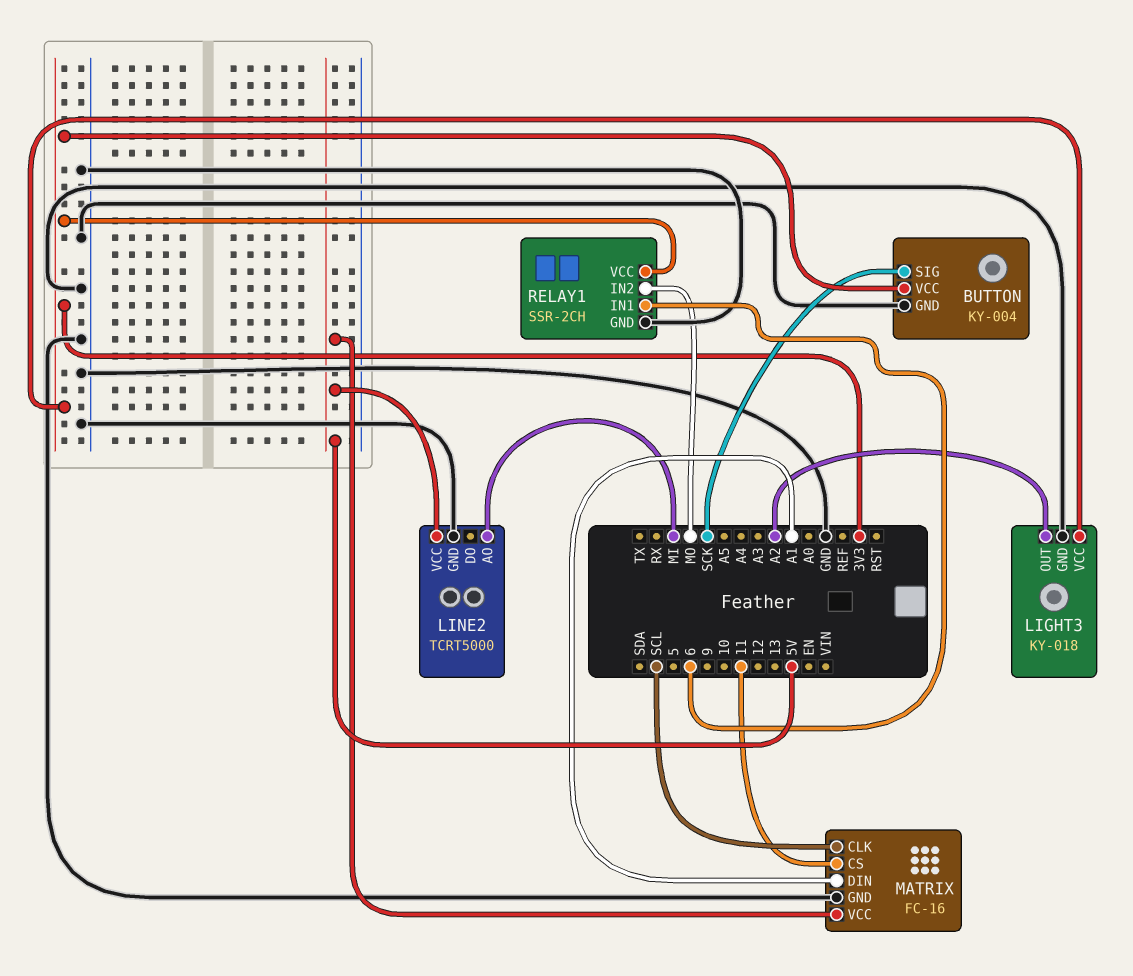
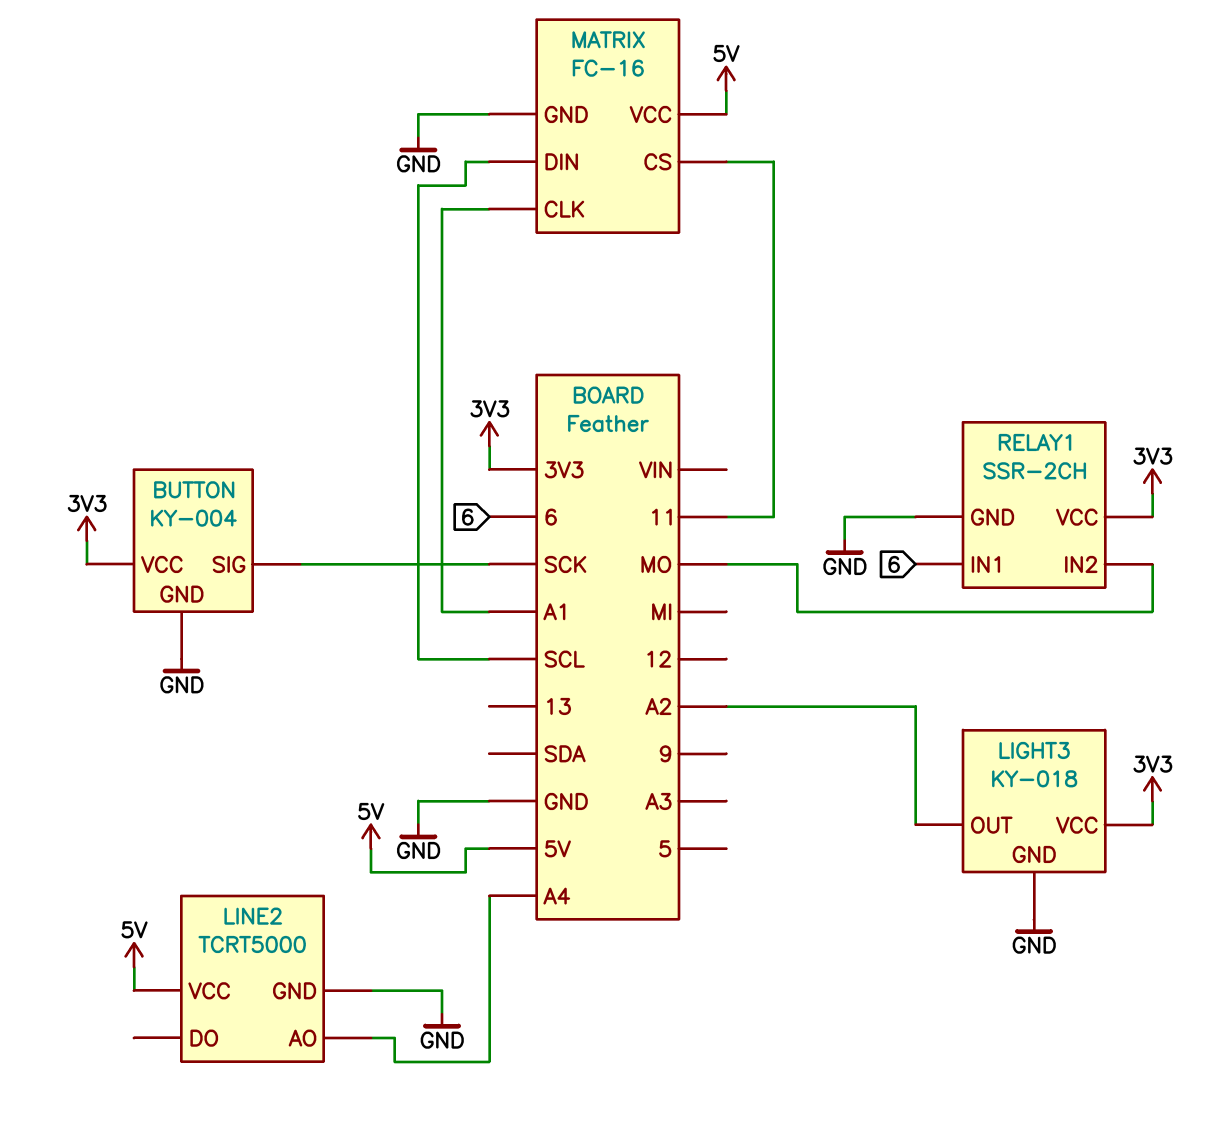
LINE2 pin AO: MI -> A4
MATRIX pin CLK: SCL -> A1
MATRIX pin DIN: A1 -> SCL

